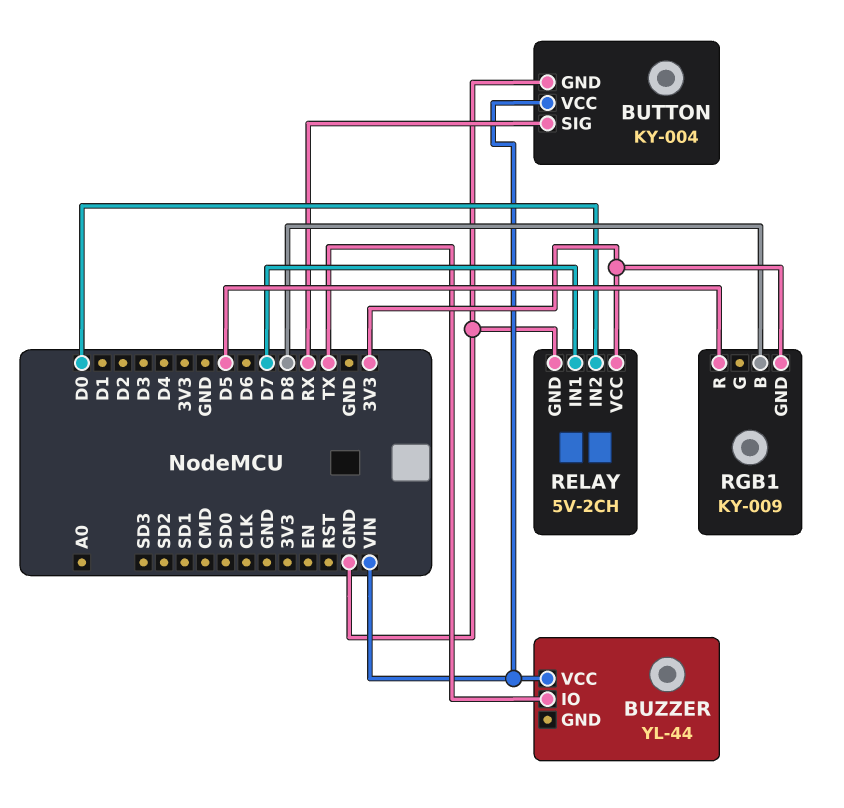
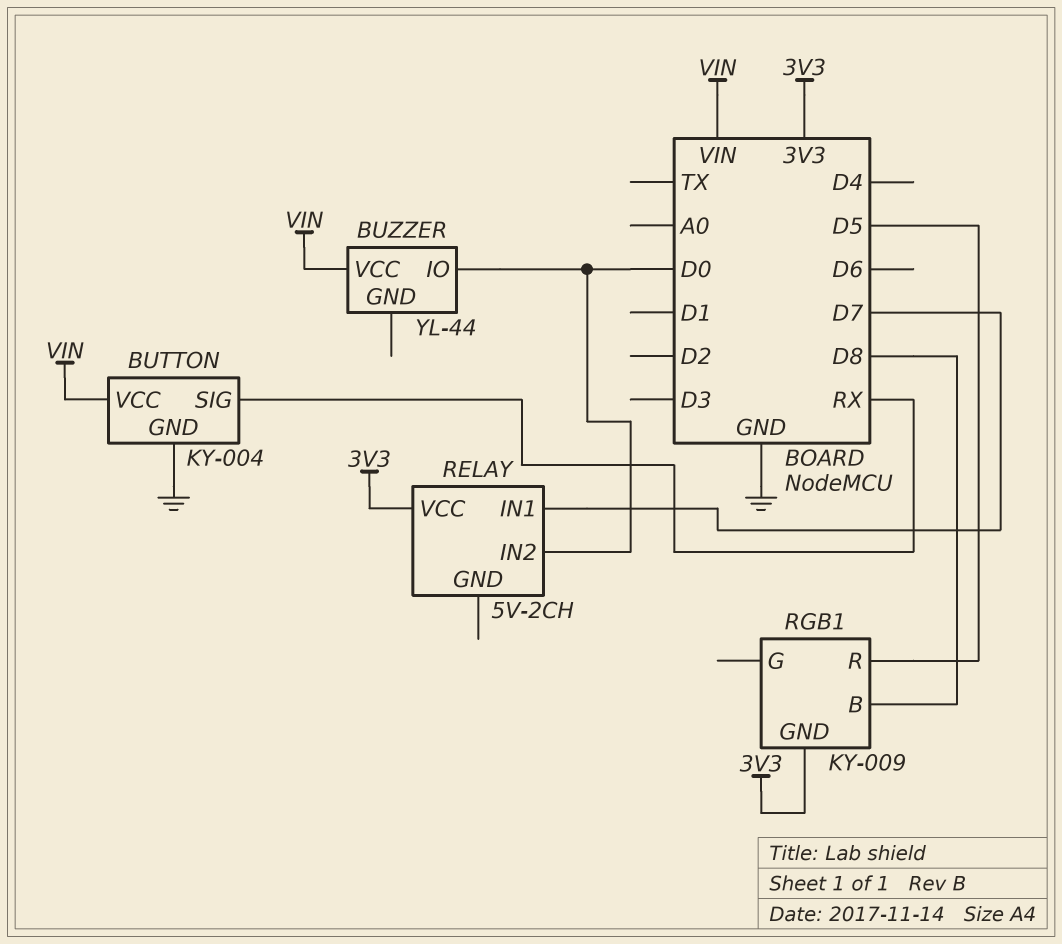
BUZZER pin IO: TX -> D0
RELAY pin GND: GND -> none

